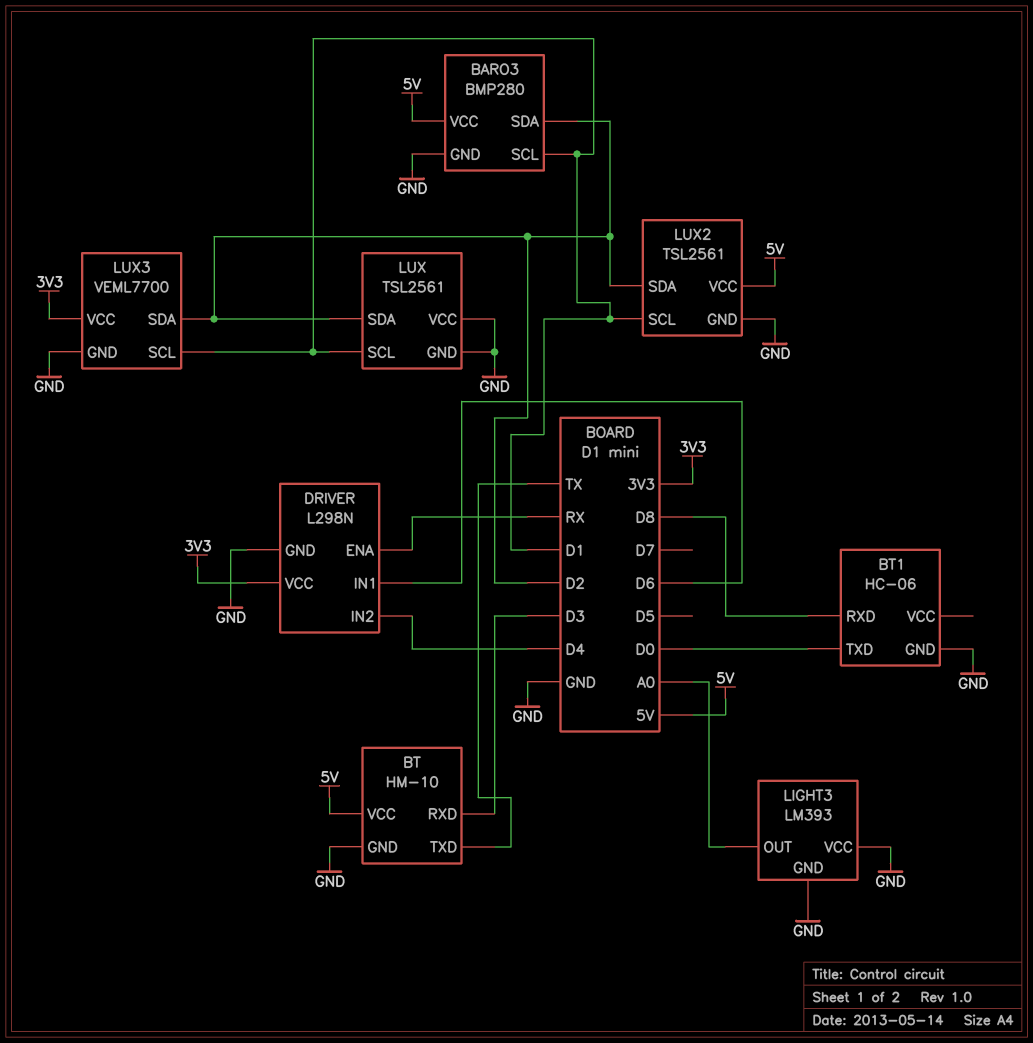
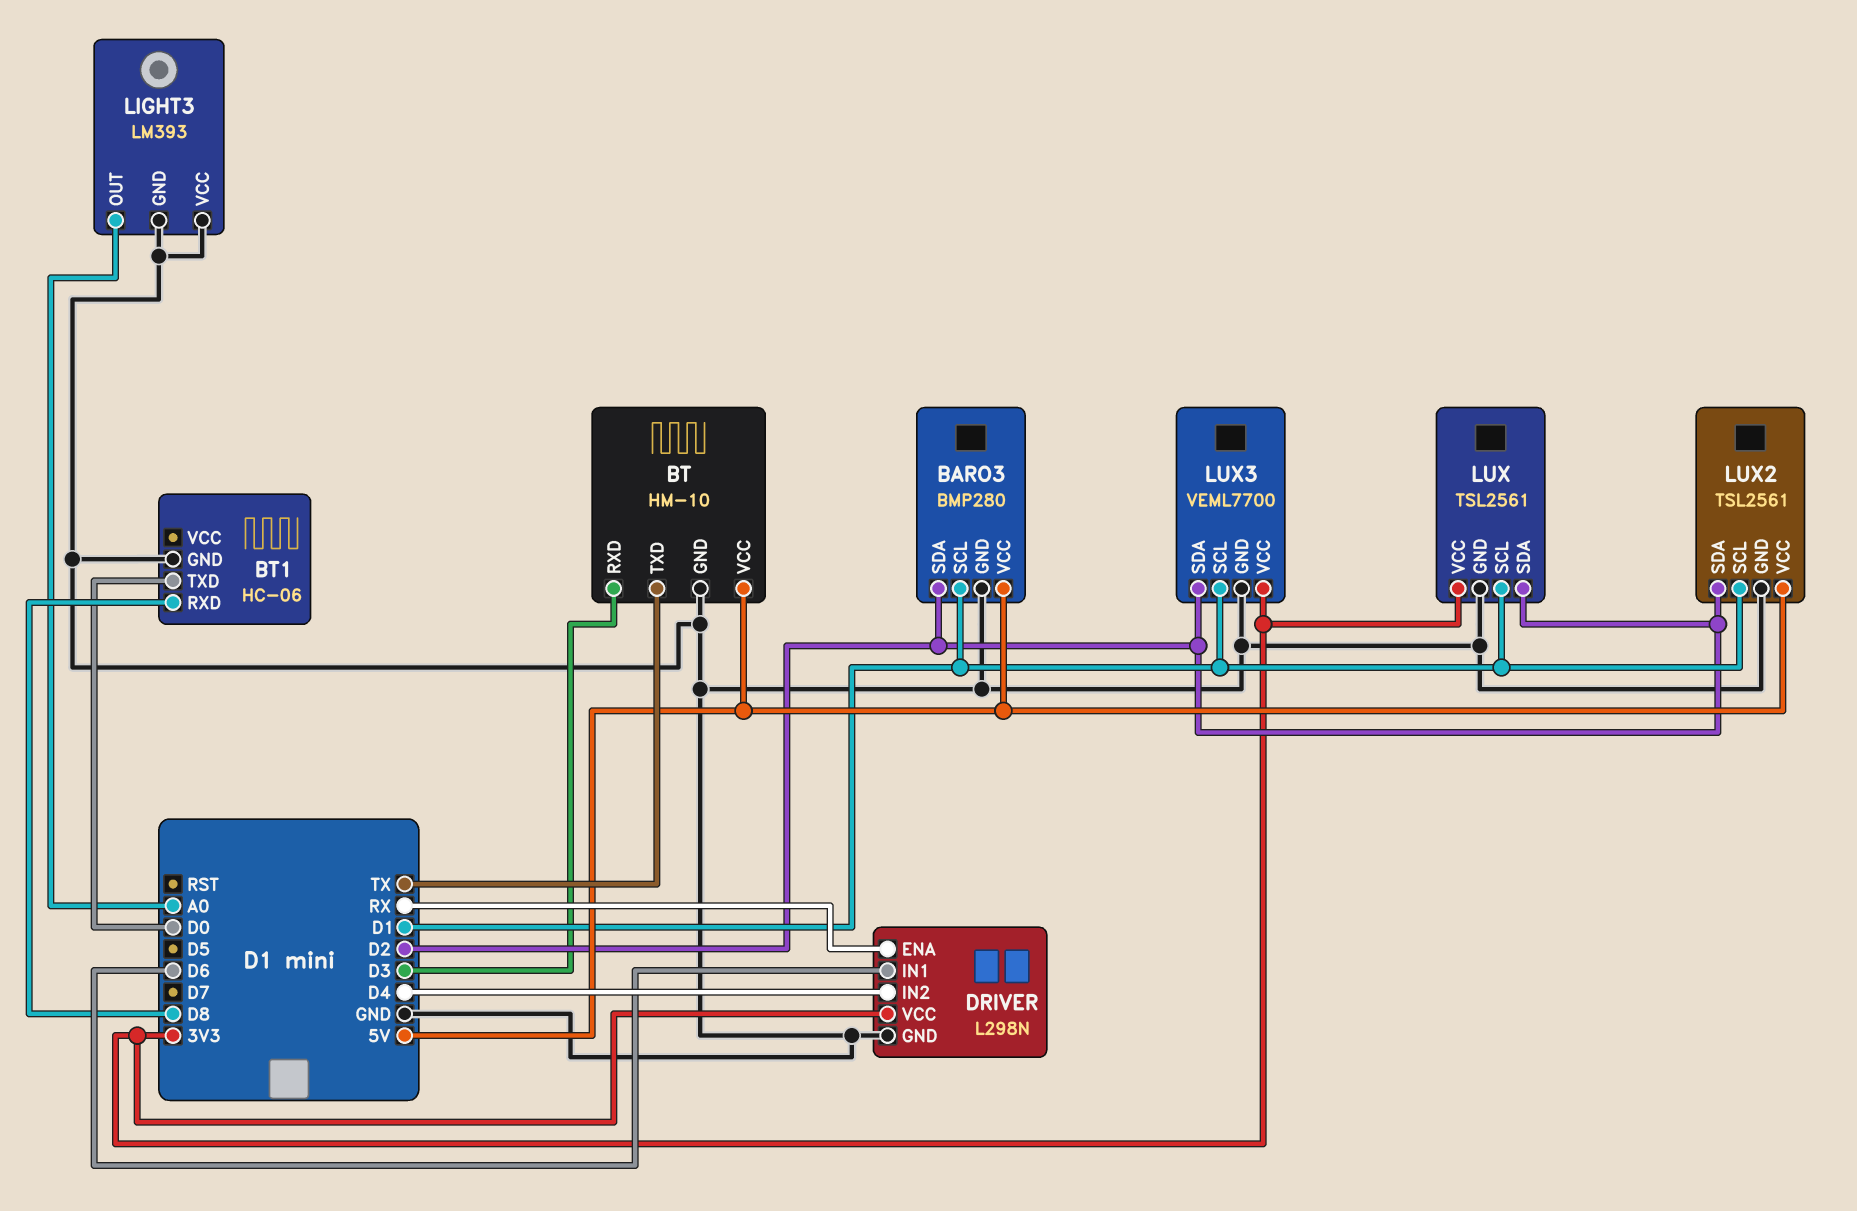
LUX pin VCC: GND -> 3V3

